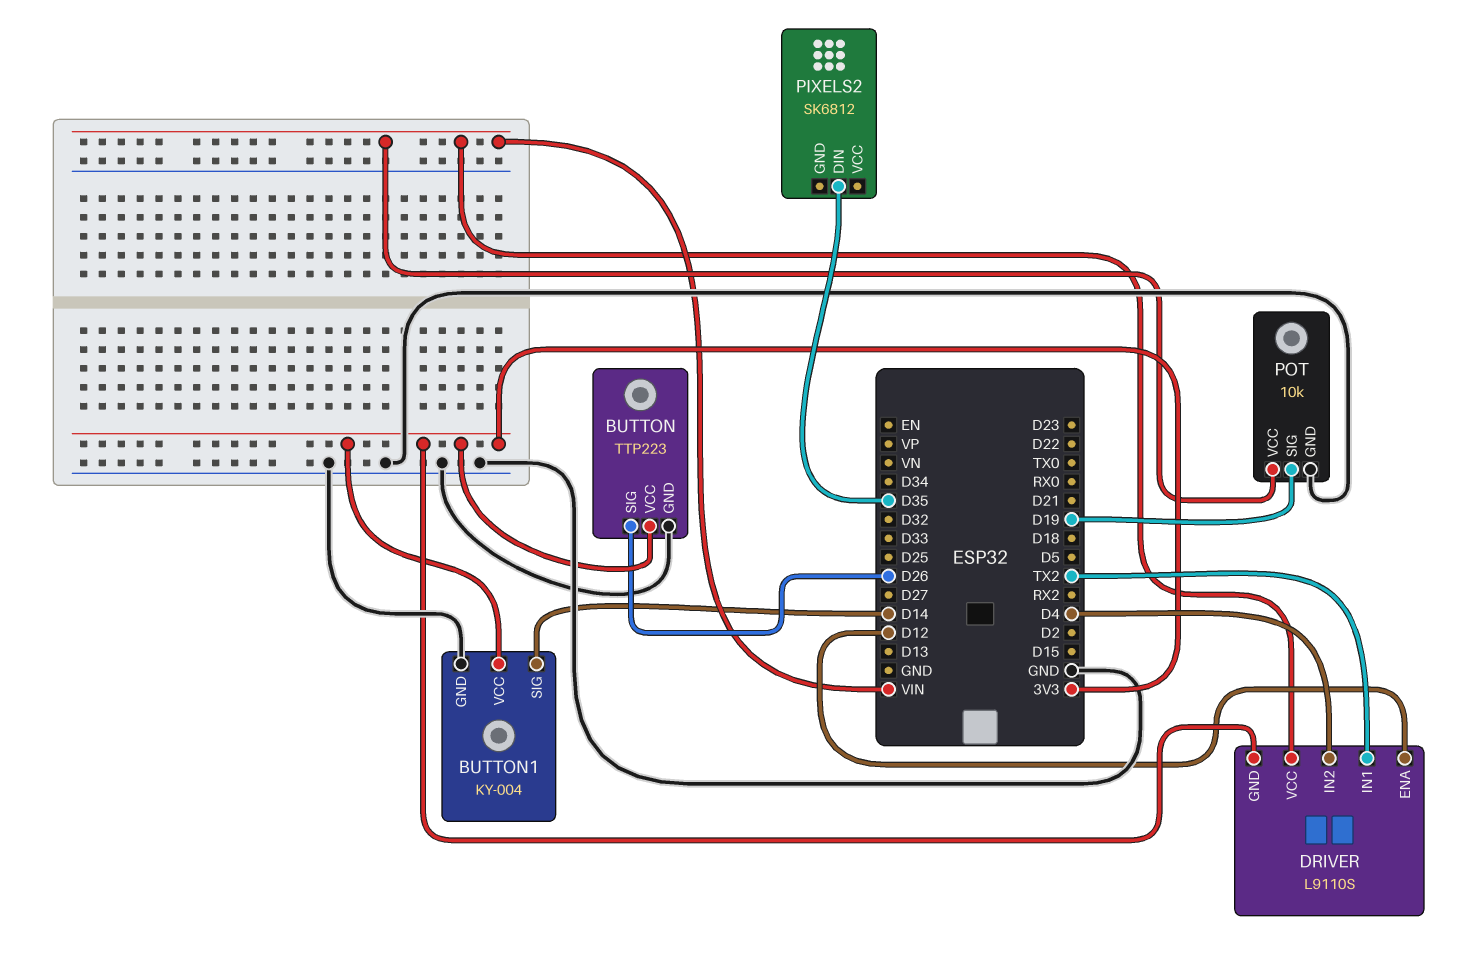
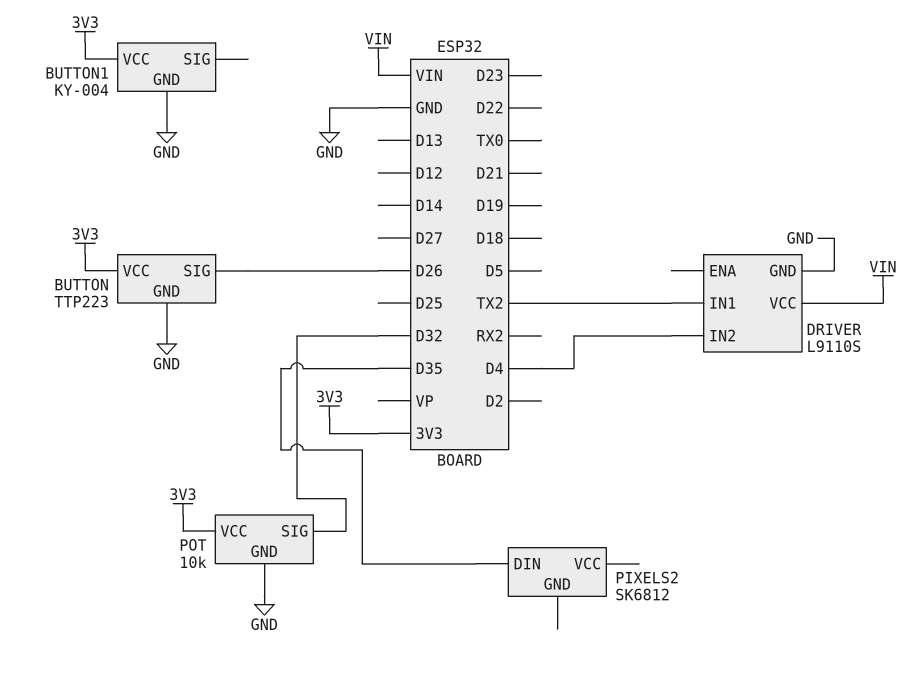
BUTTON1 pin SIG: D14 -> none
DRIVER pin ENA: D12 -> none
DRIVER pin GND: 3V3 -> GND
POT pin SIG: D19 -> D32
POT pin VCC: VIN -> 3V3

